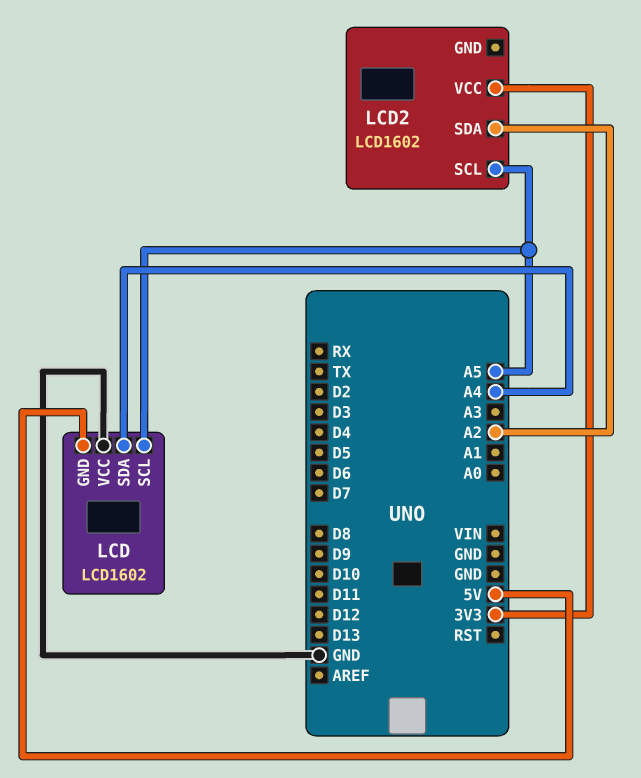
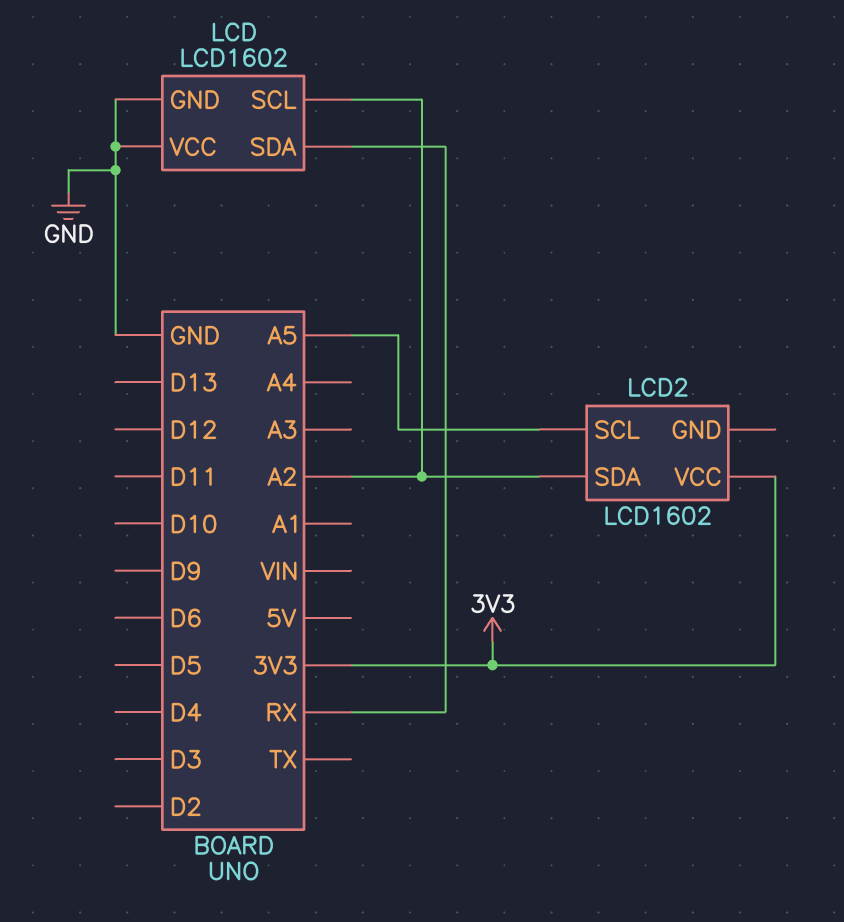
LCD pin GND: 5V -> GND
LCD pin SCL: A5 -> A2
LCD pin SDA: A4 -> RX

